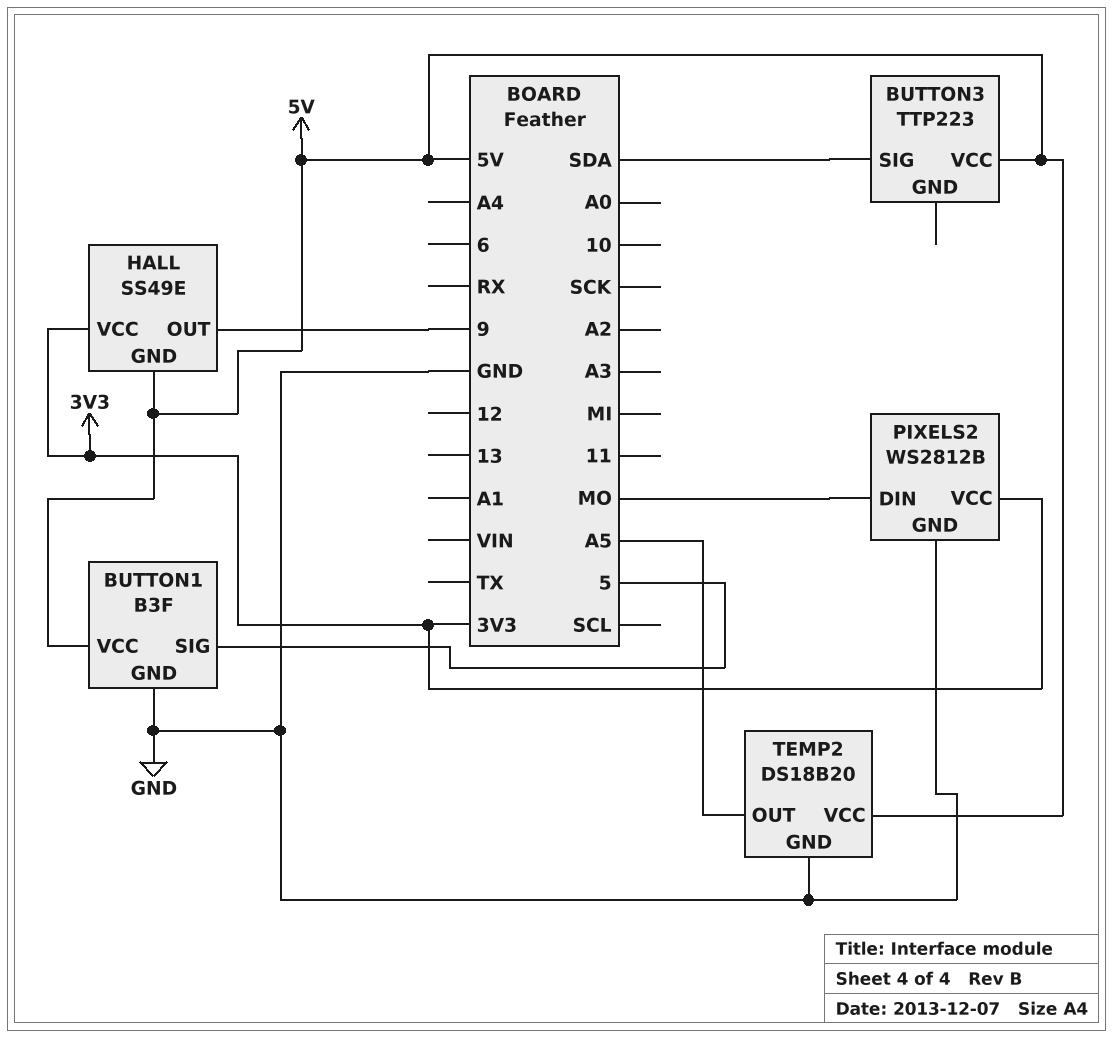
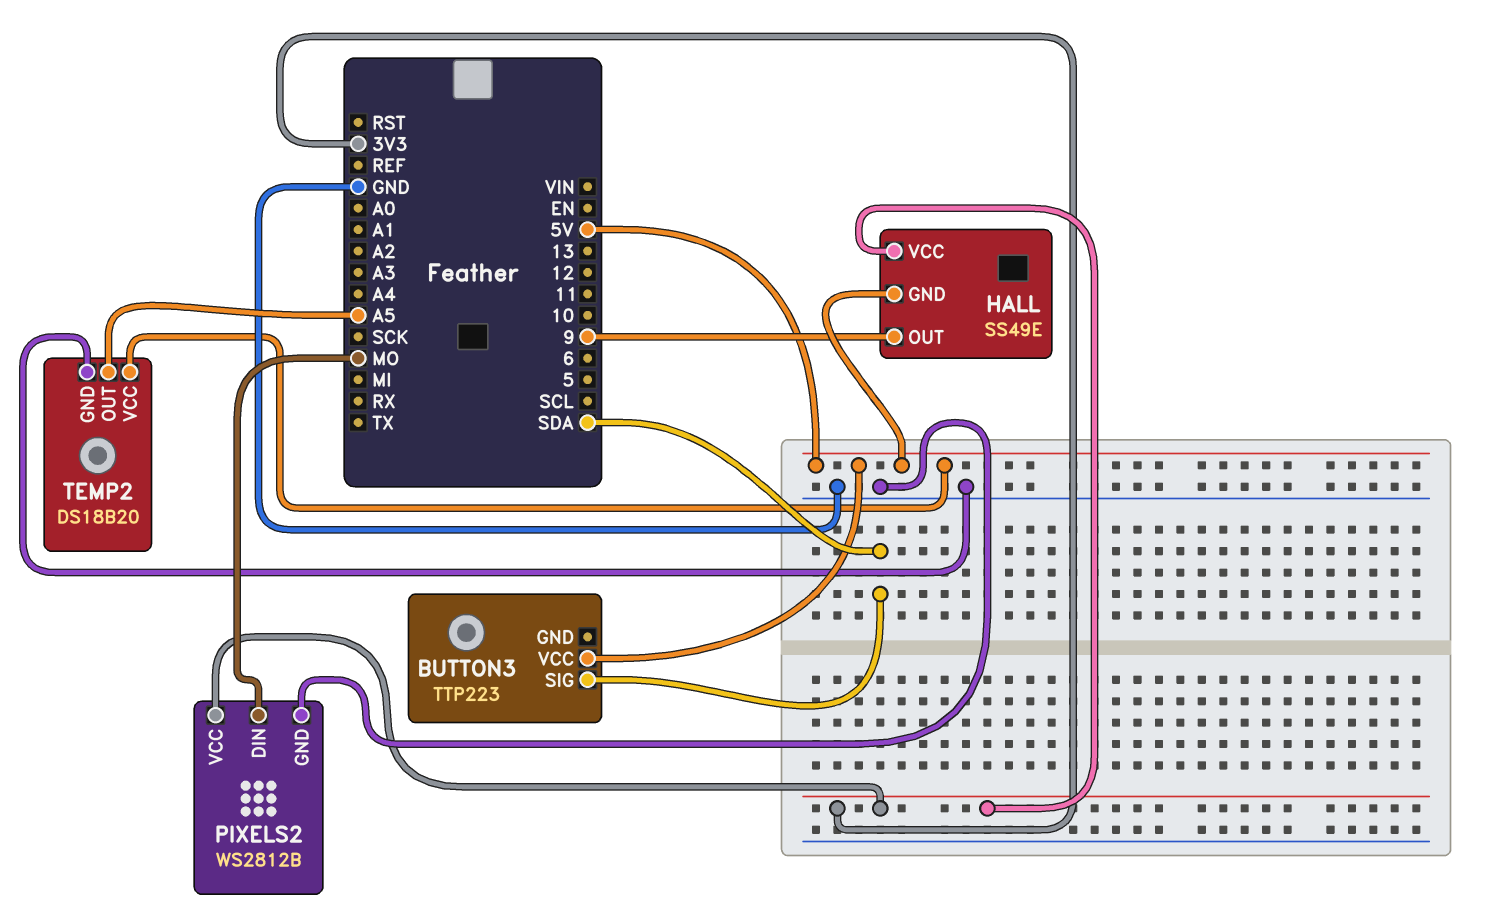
BUTTON1: B3F -> none
BUTTON1 pin GND: GND -> none
BUTTON1 pin SIG: 5 -> none
BUTTON1 pin VCC: 5V -> none

